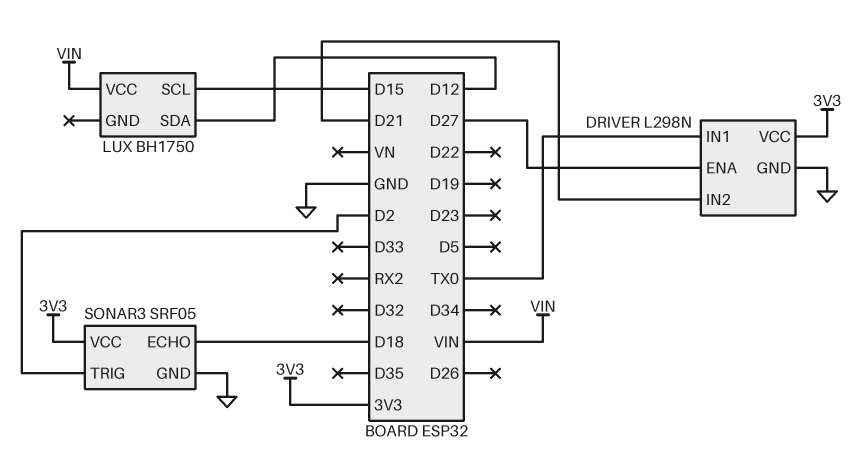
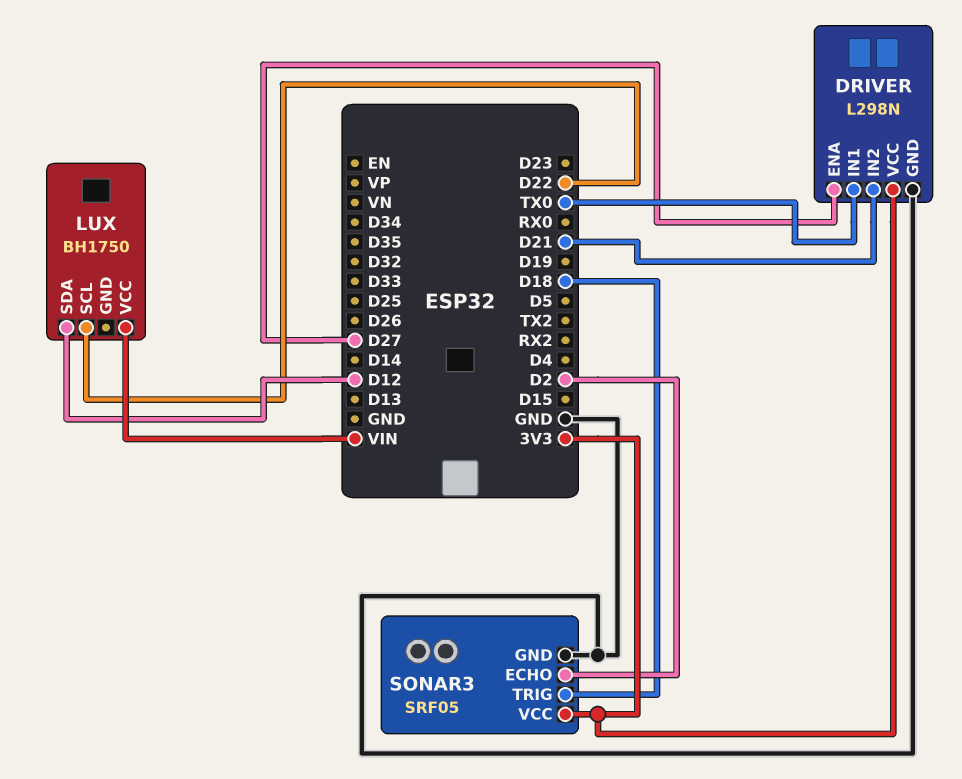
LUX pin SCL: D15 -> D22
SONAR3 pin ECHO: D18 -> D2
SONAR3 pin TRIG: D2 -> D18

